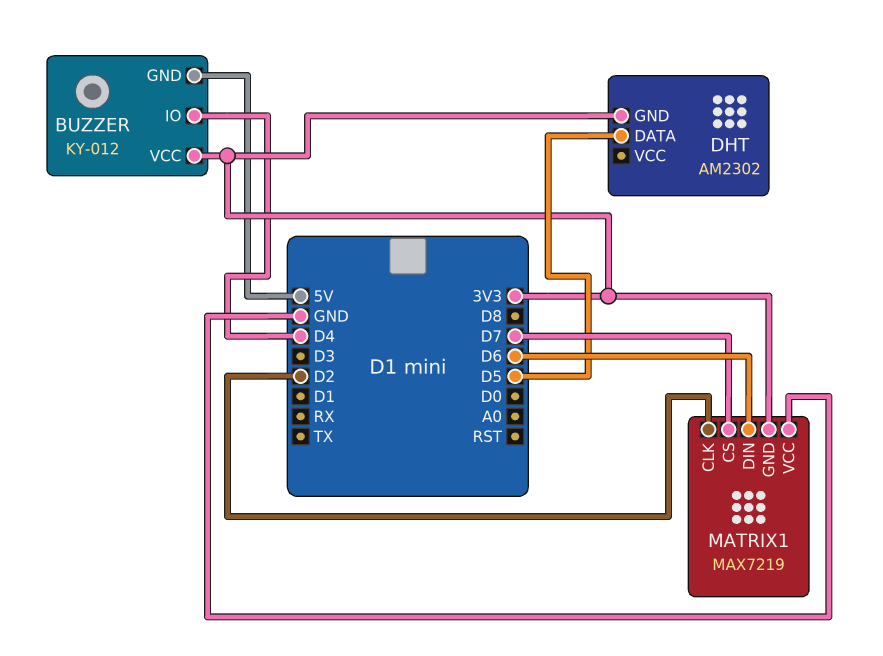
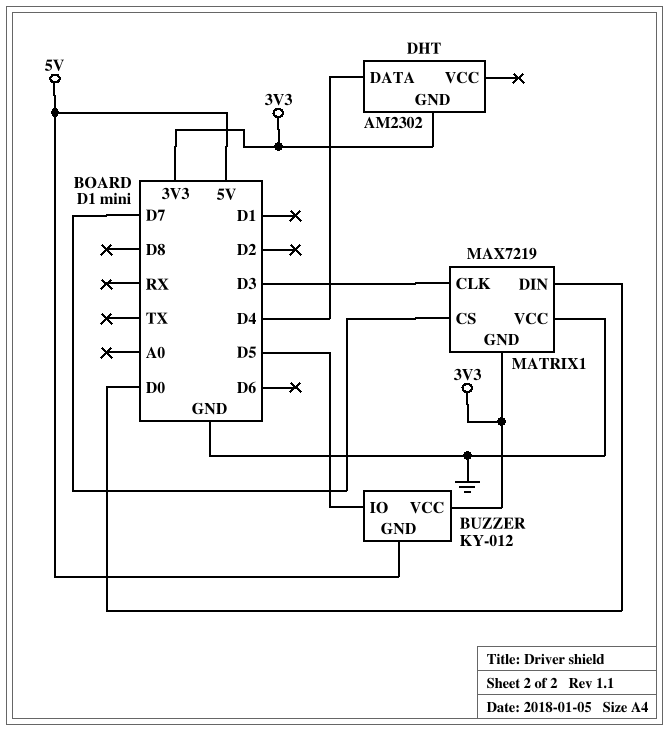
BUZZER pin IO: D4 -> D5
DHT pin DATA: D5 -> D4
MATRIX1 pin CLK: D2 -> D3
MATRIX1 pin DIN: D6 -> D0

